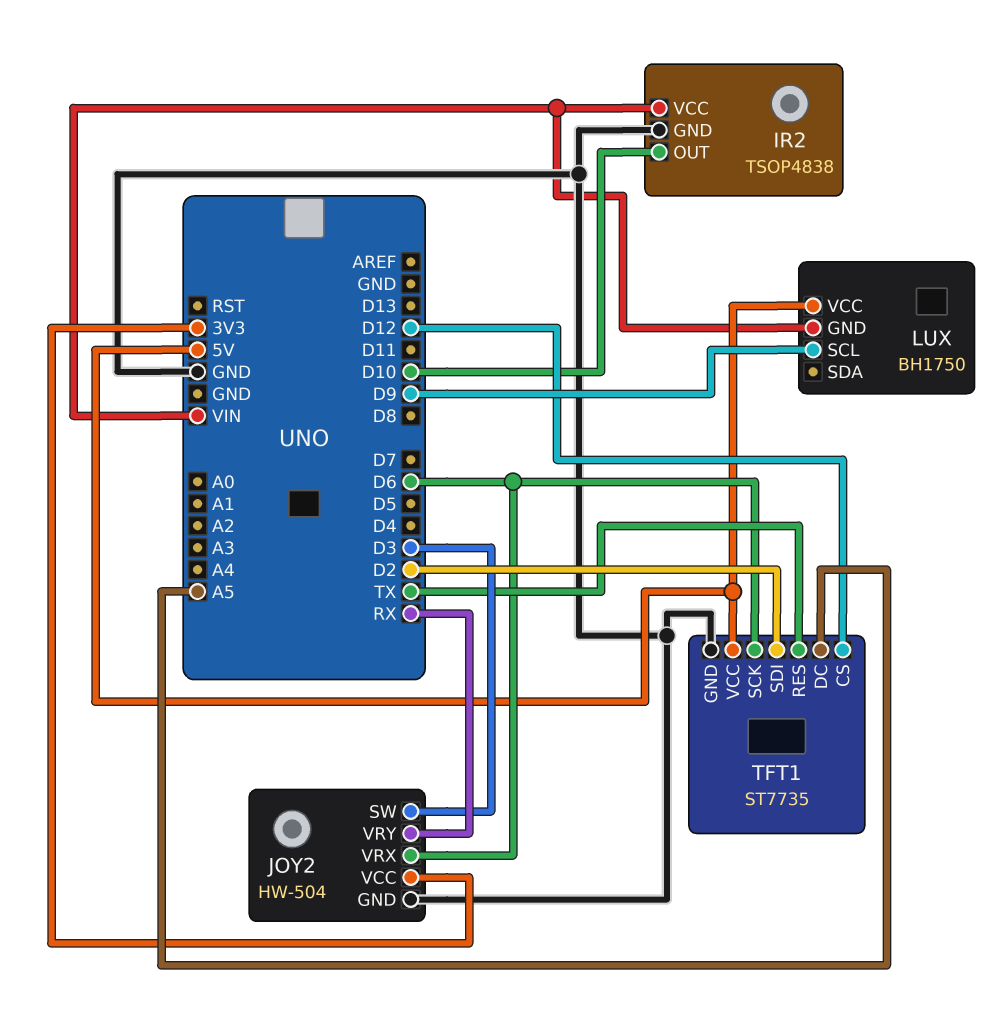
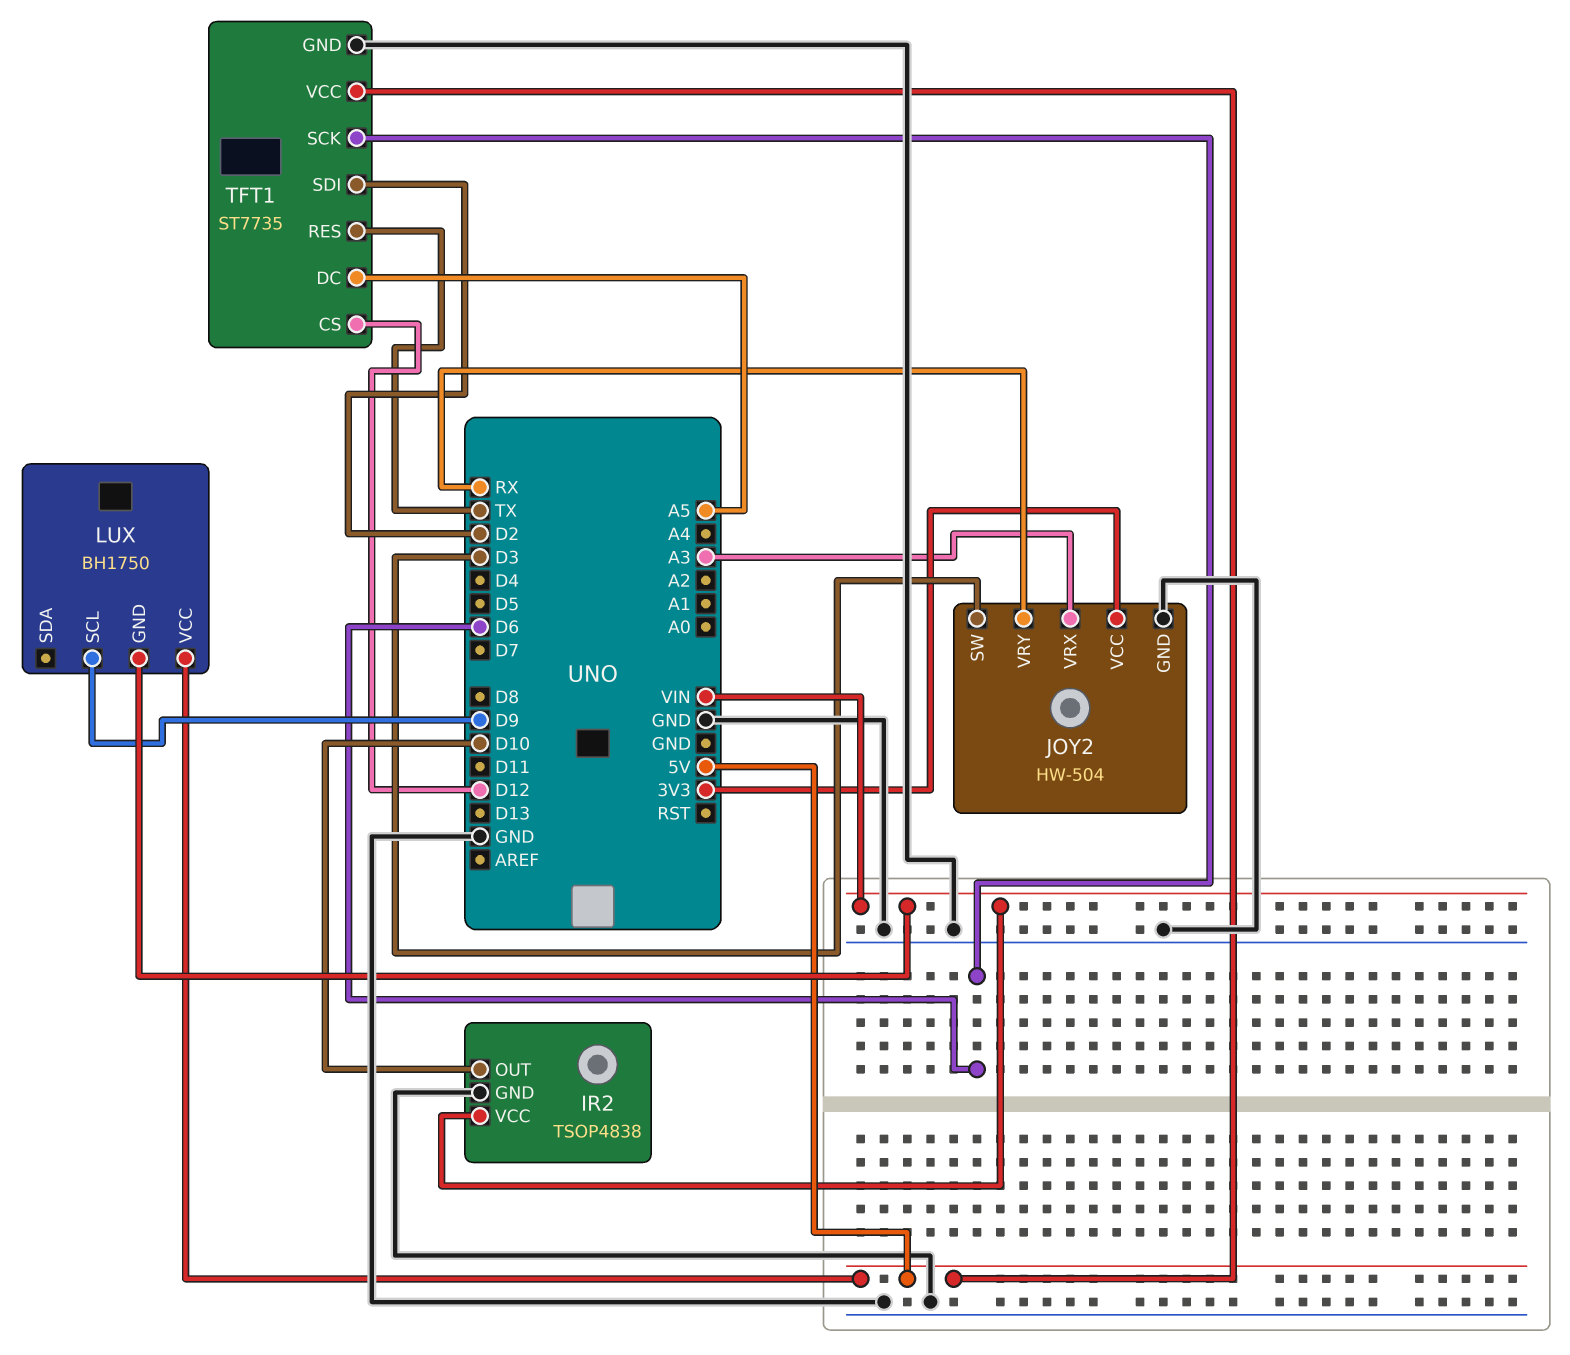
JOY2 pin VRX: D6 -> A3

